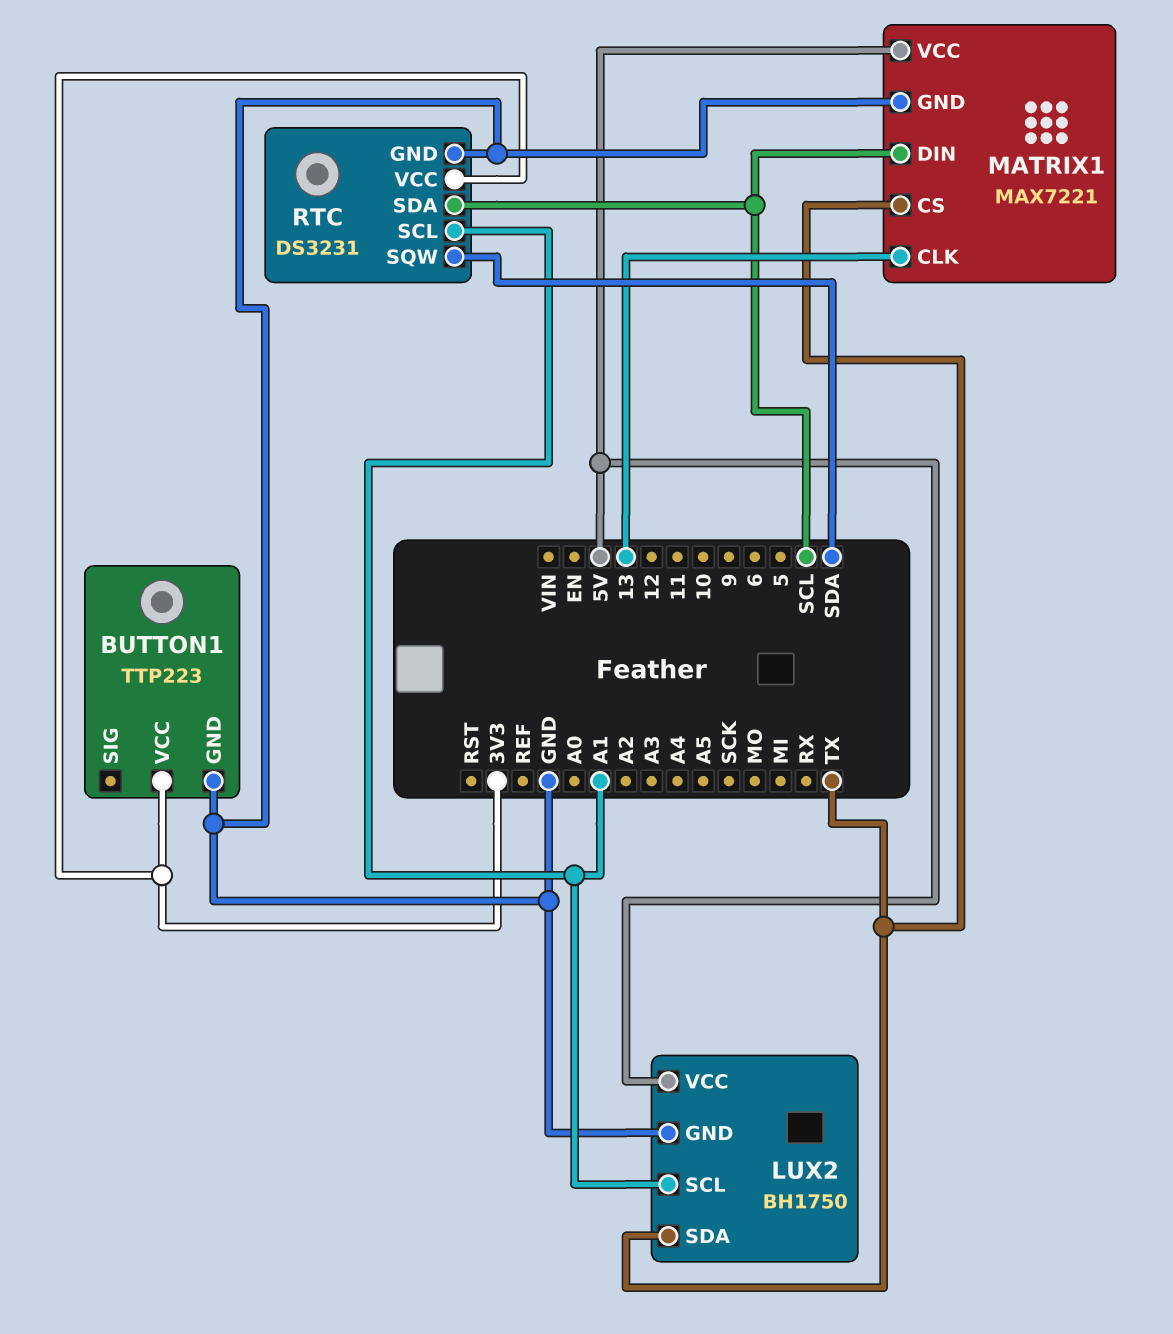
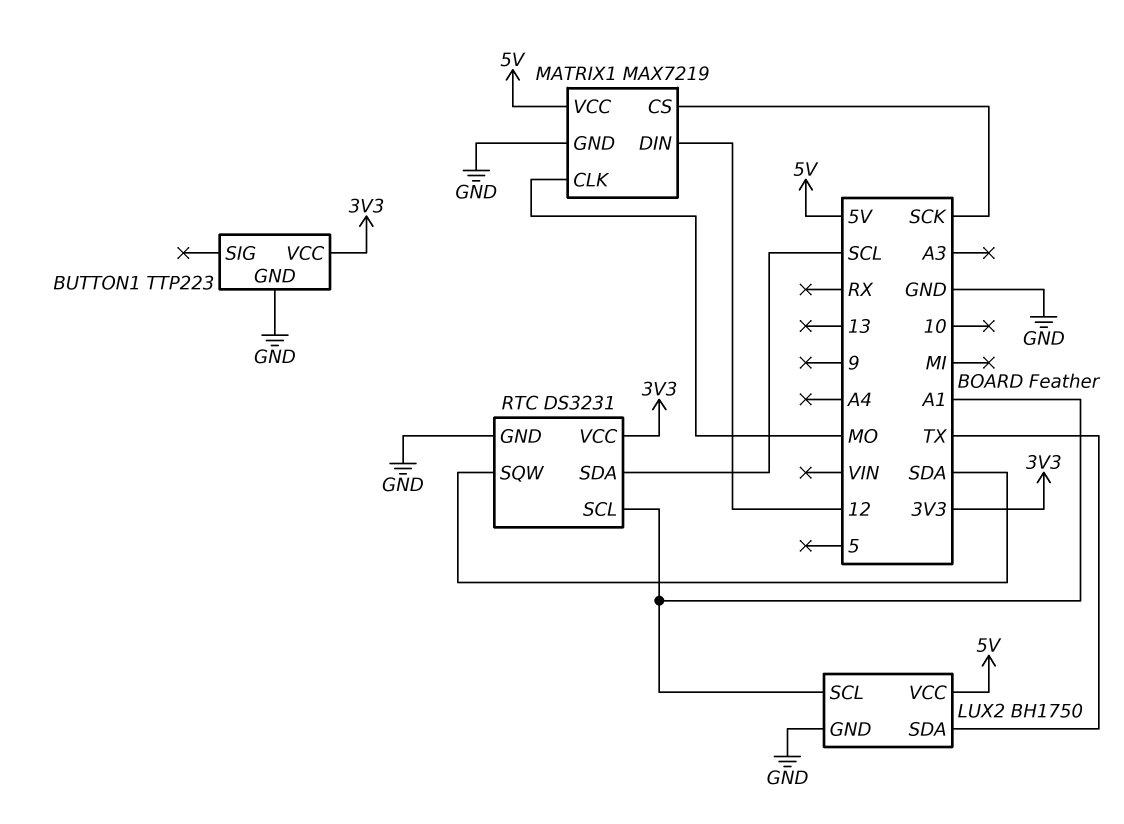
MATRIX1: MAX7221 -> MAX7219
MATRIX1 pin CLK: 13 -> MO
MATRIX1 pin CS: TX -> SCK
MATRIX1 pin DIN: SCL -> 12

